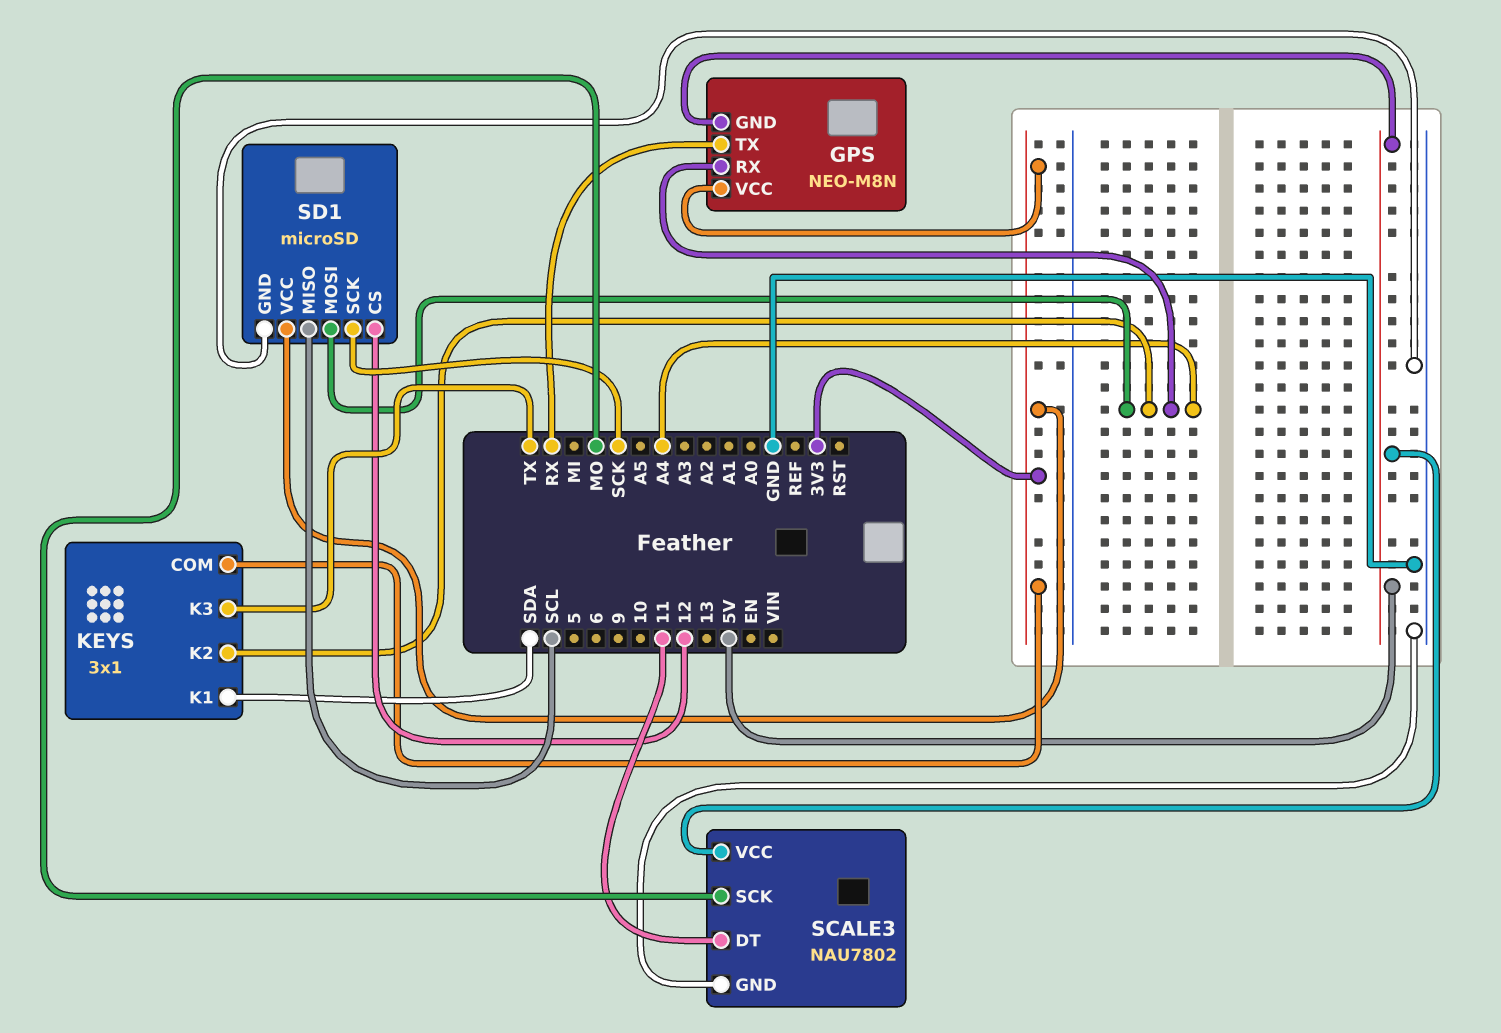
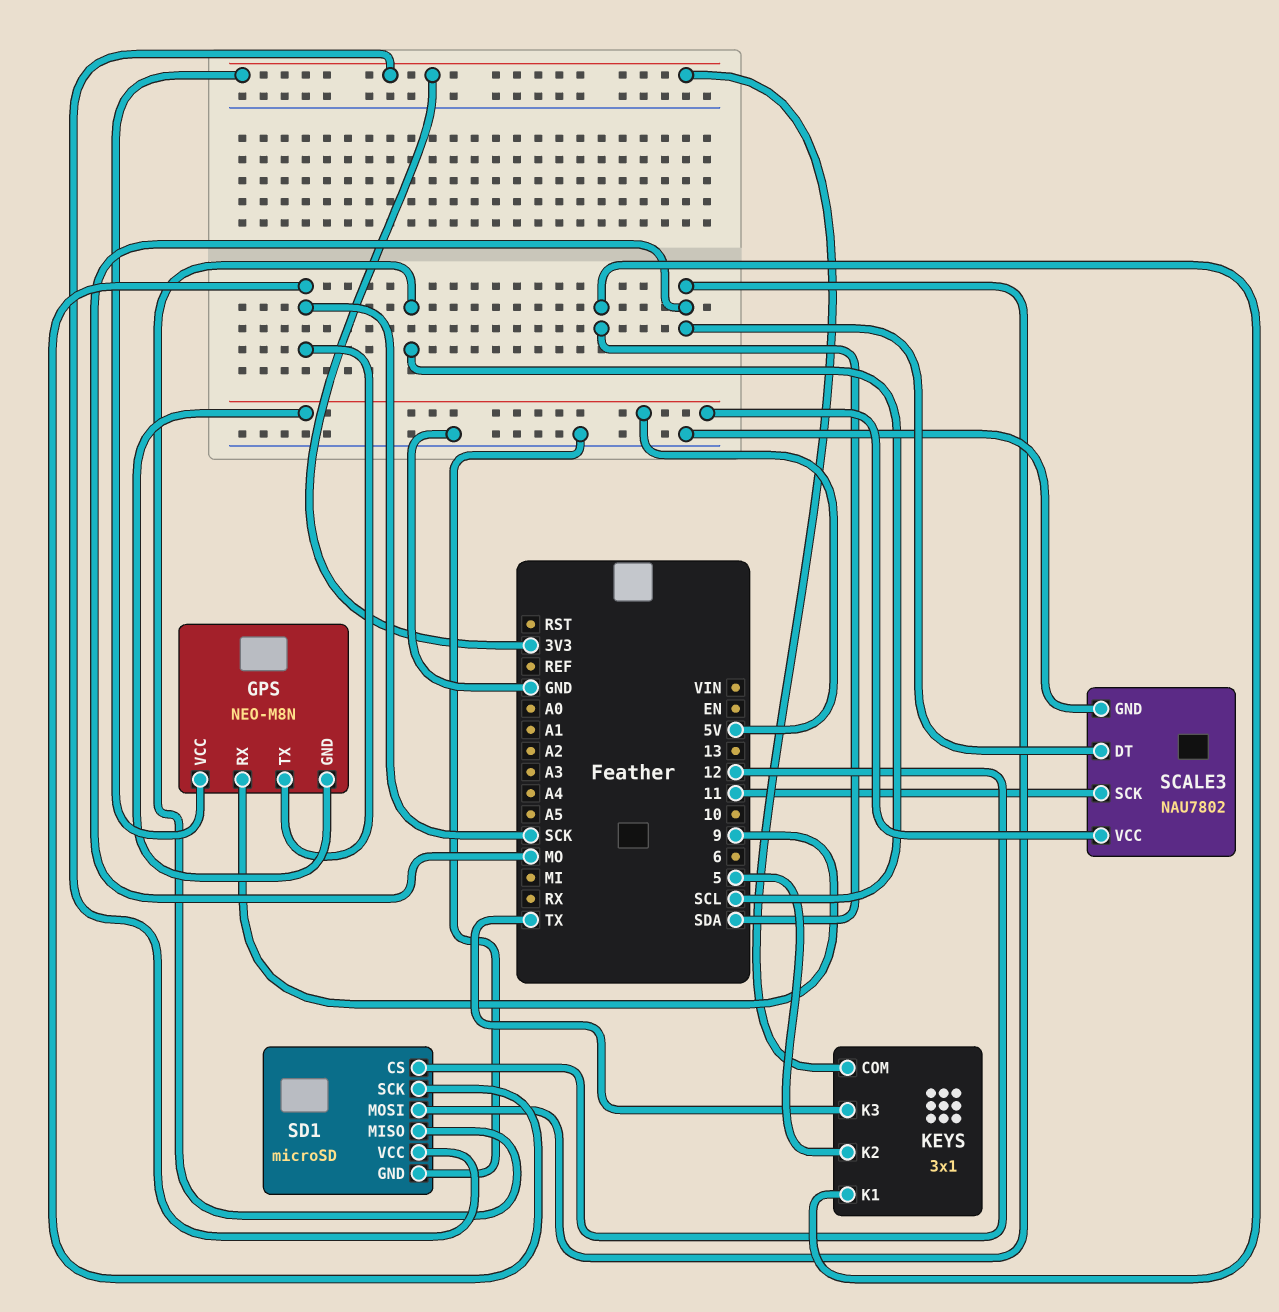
GPS pin RX: A4 -> 9
GPS pin TX: RX -> SCK
KEYS pin K2: A4 -> 5
SCALE3 pin DT: 11 -> MO
SCALE3 pin SCK: MO -> 11
SD1 pin MOSI: A4 -> MO

